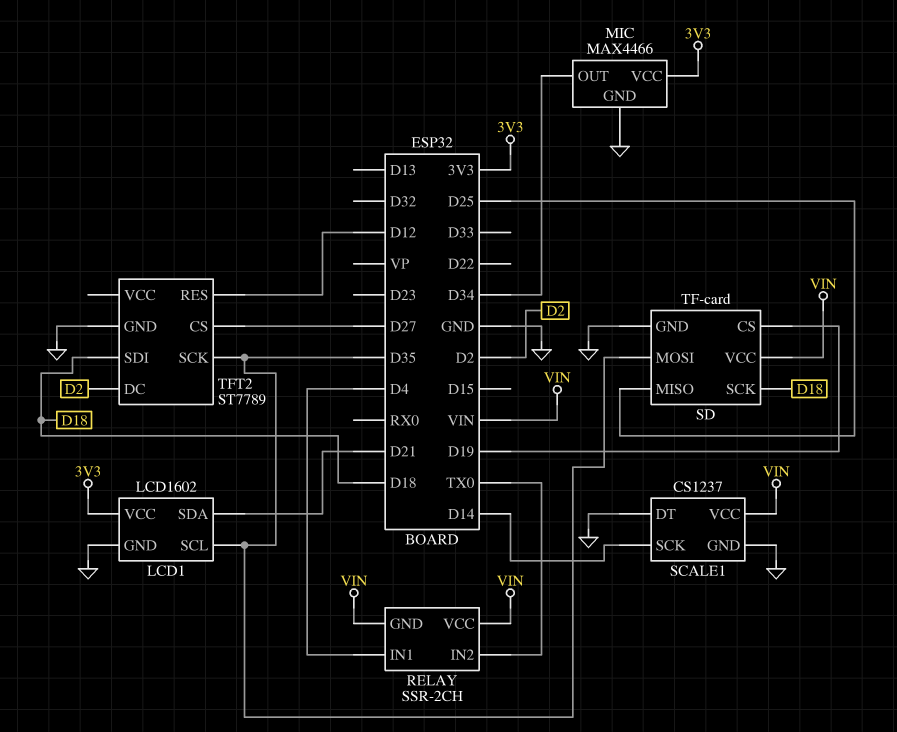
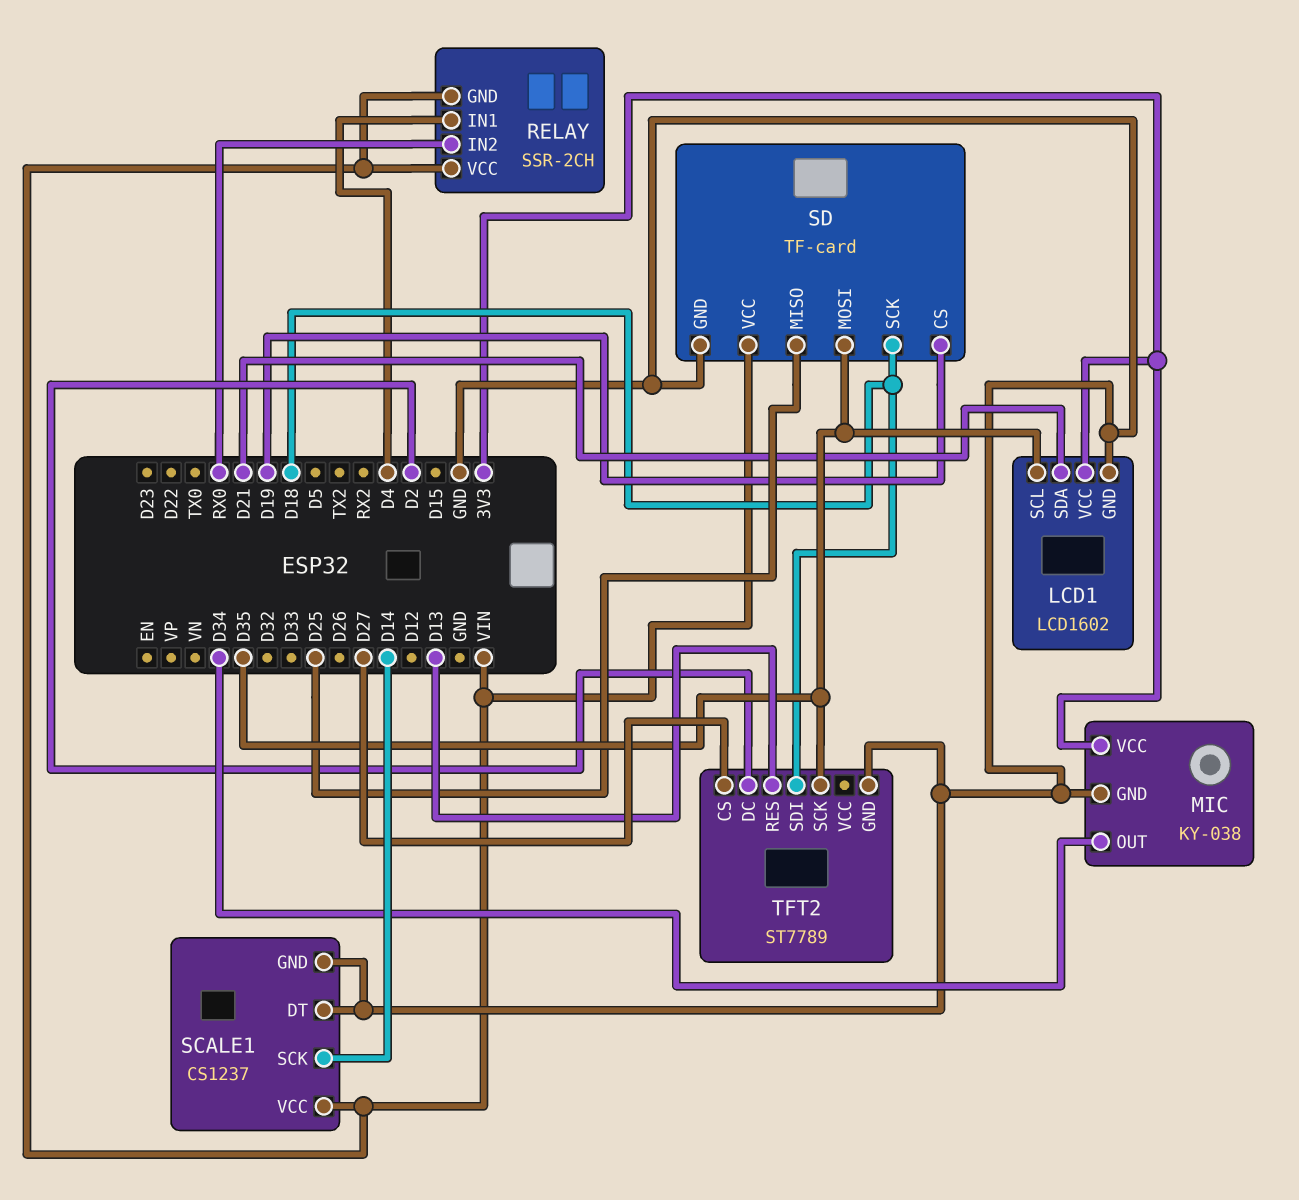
MIC: MAX4466 -> KY-038
RELAY pin IN2: TX0 -> RX0
TFT2 pin RES: D12 -> D13

